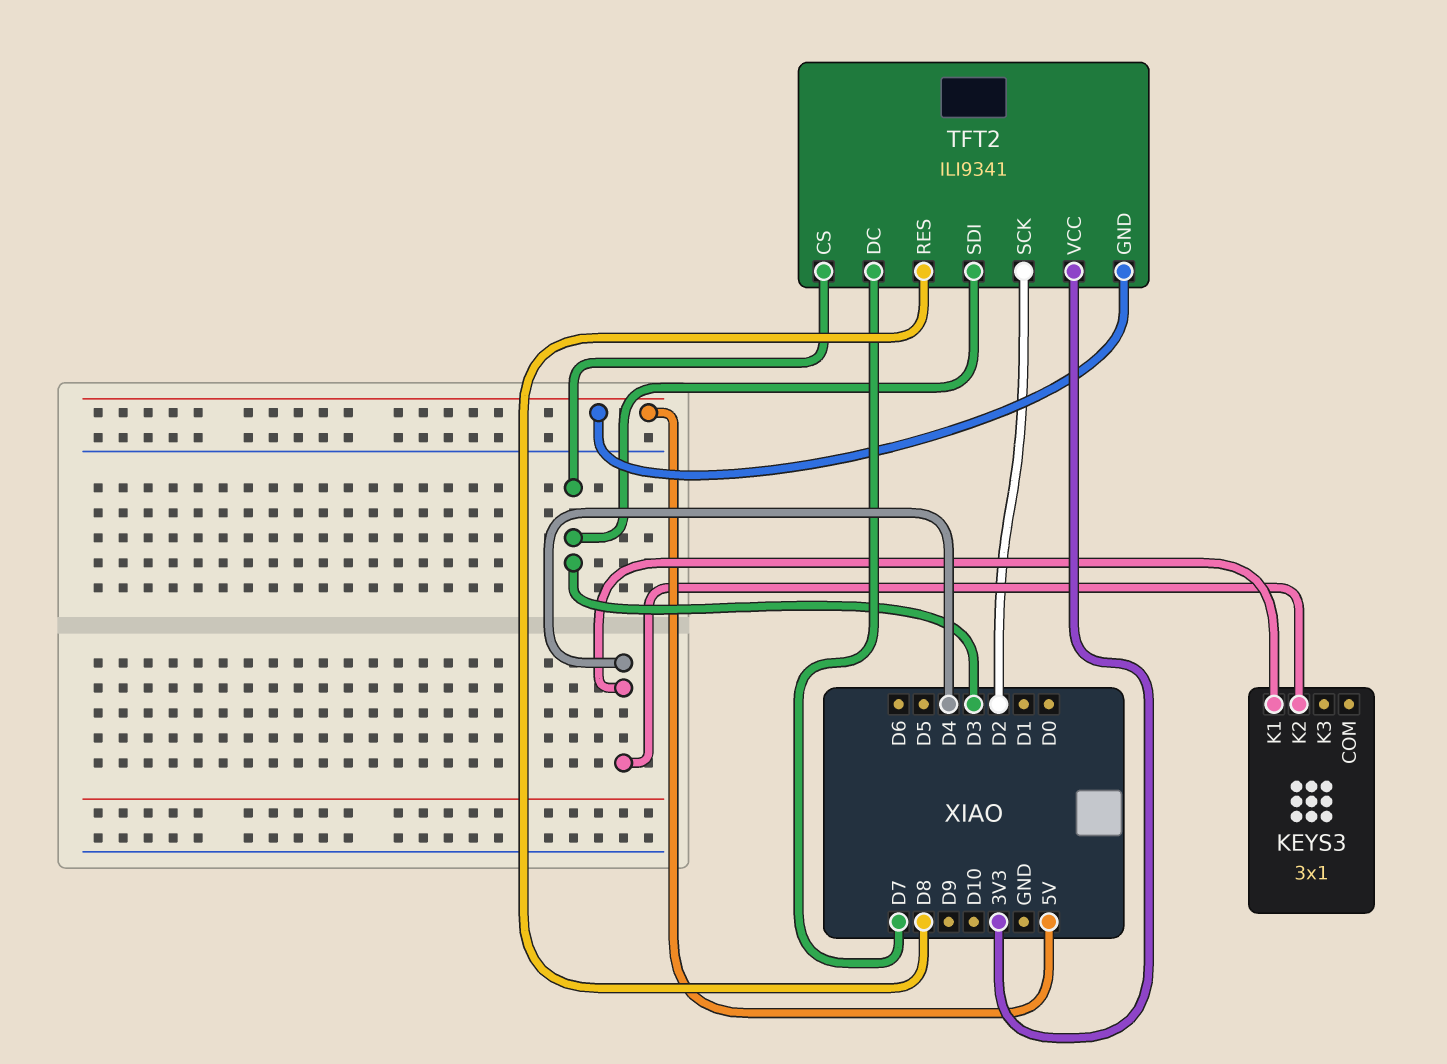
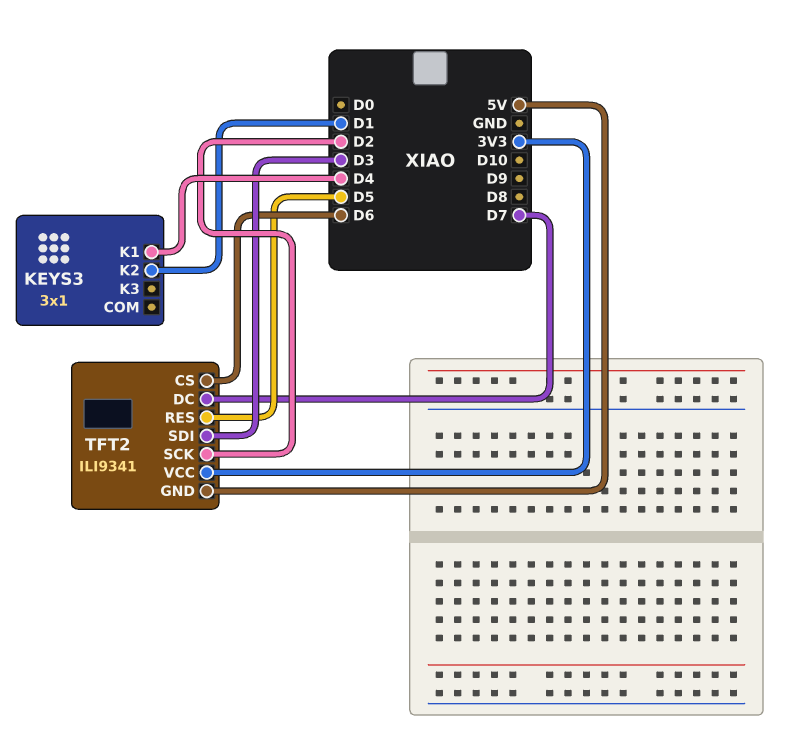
KEYS3 pin K2: D4 -> D1
TFT2 pin CS: D3 -> D6
TFT2 pin RES: D8 -> D5

